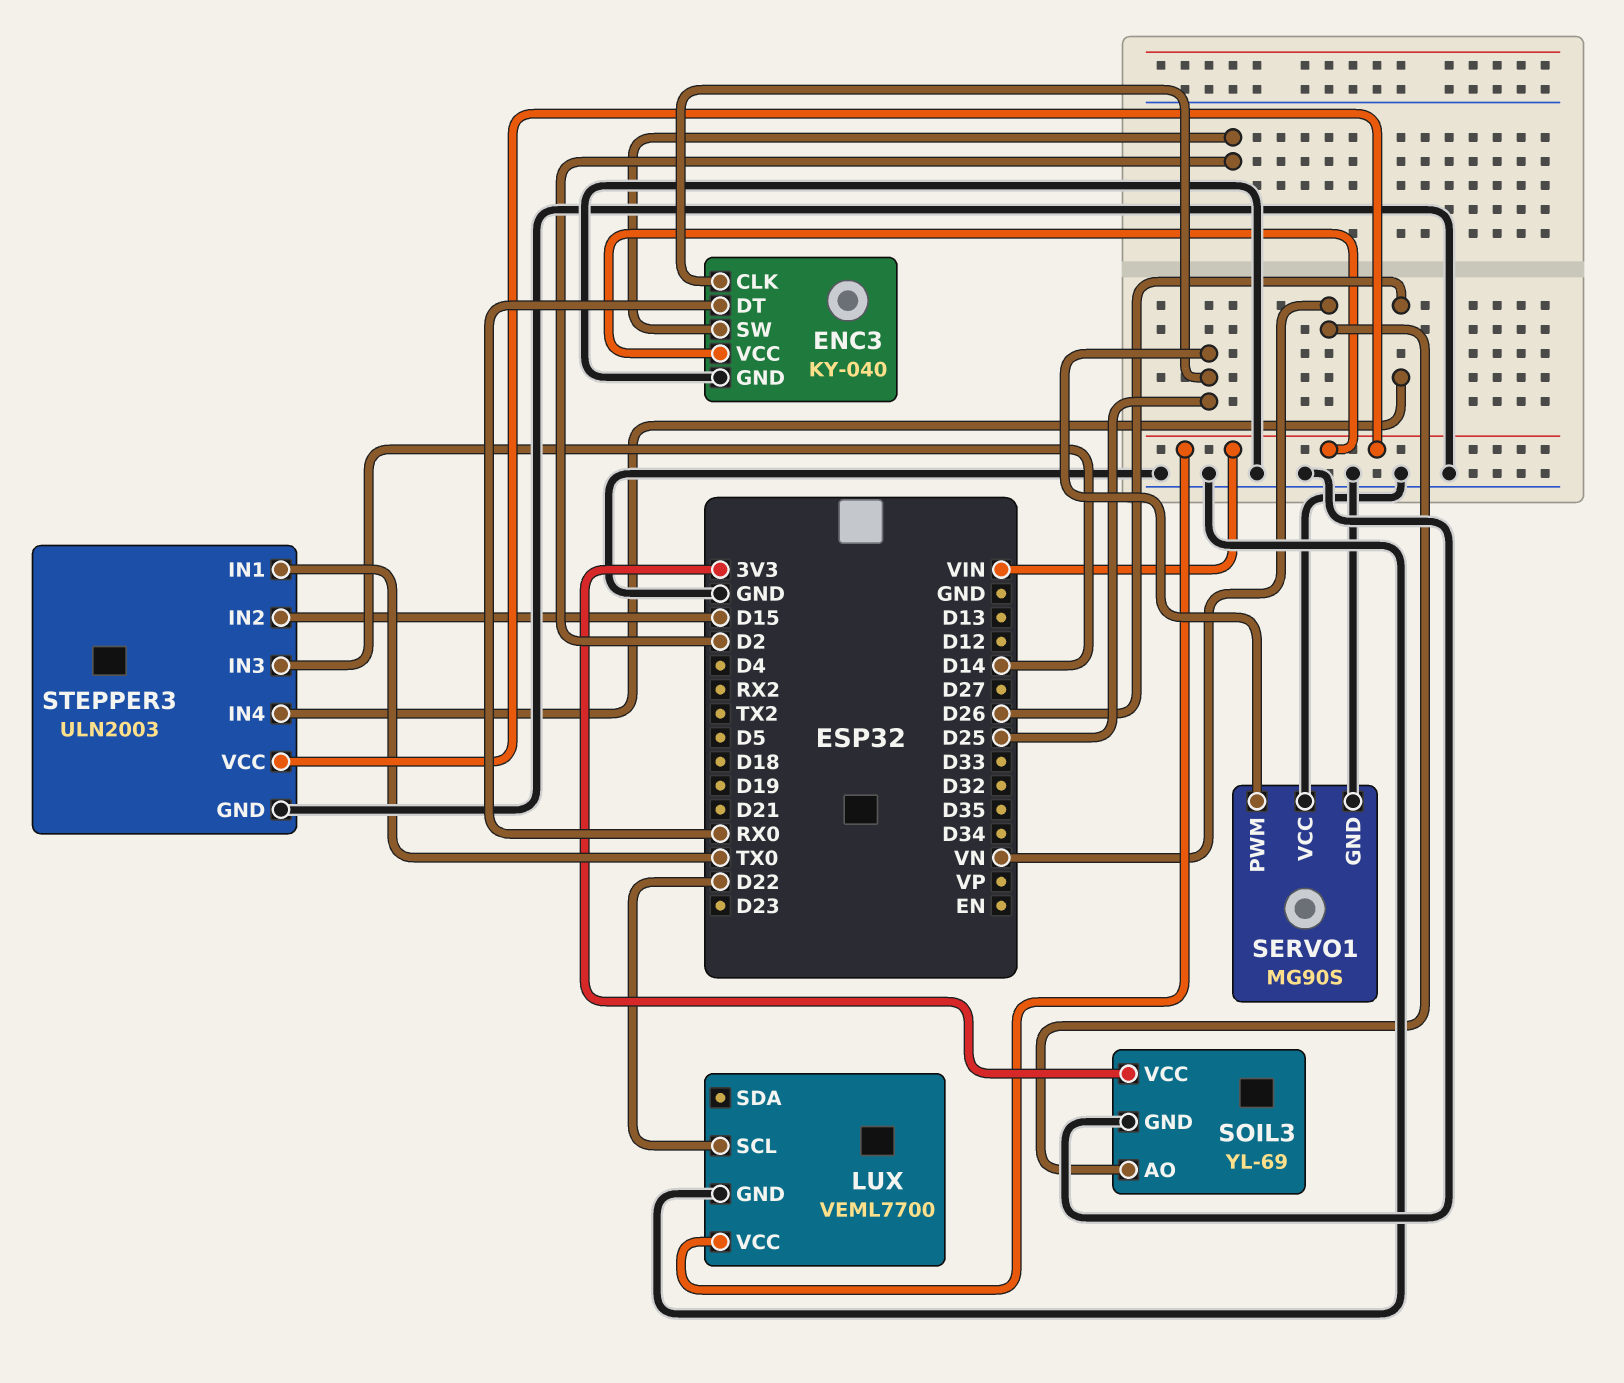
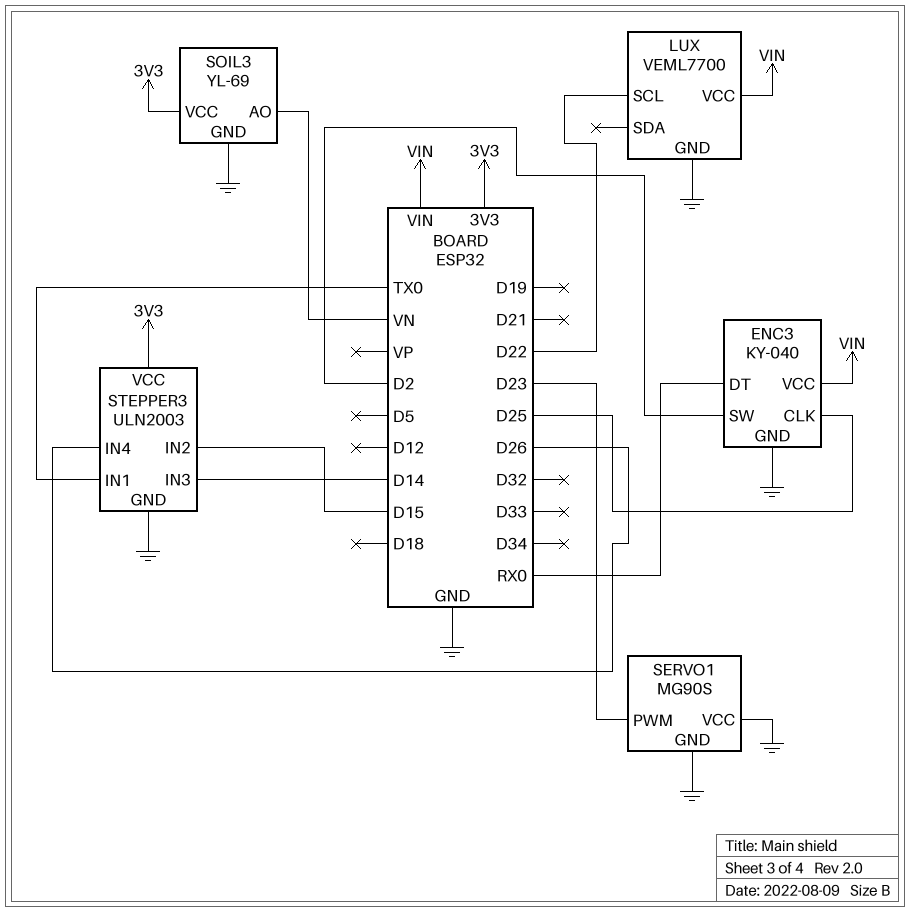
SERVO1 pin PWM: D25 -> D23
STEPPER3 pin VCC: VIN -> 3V3

